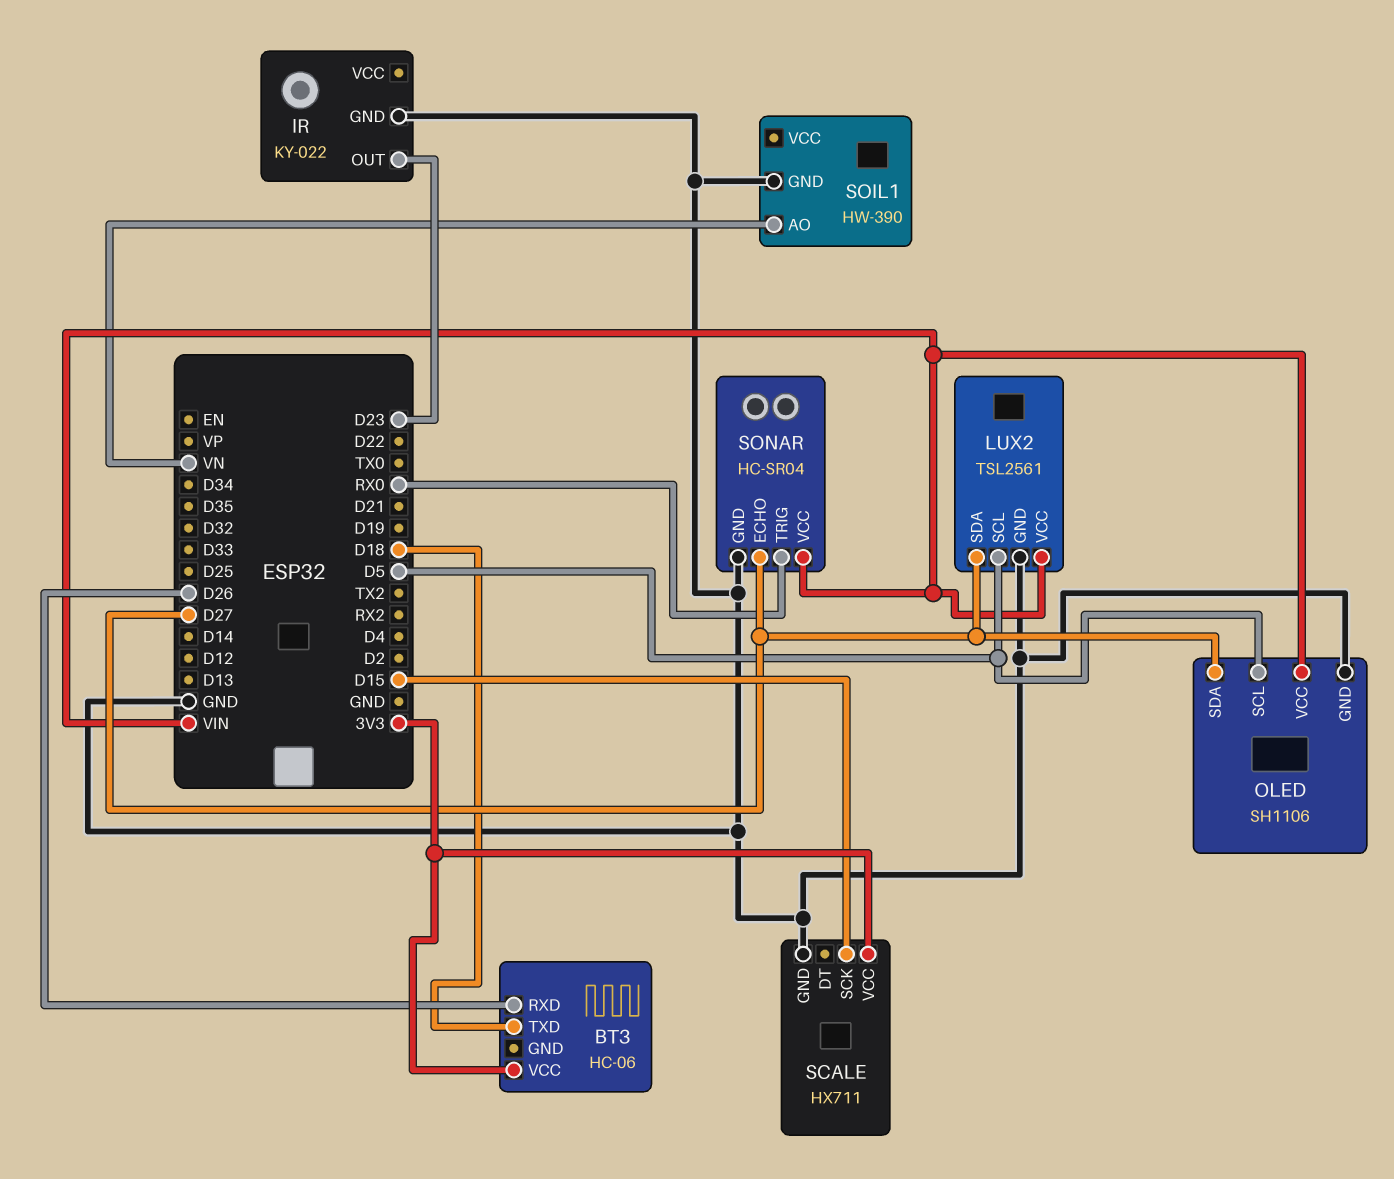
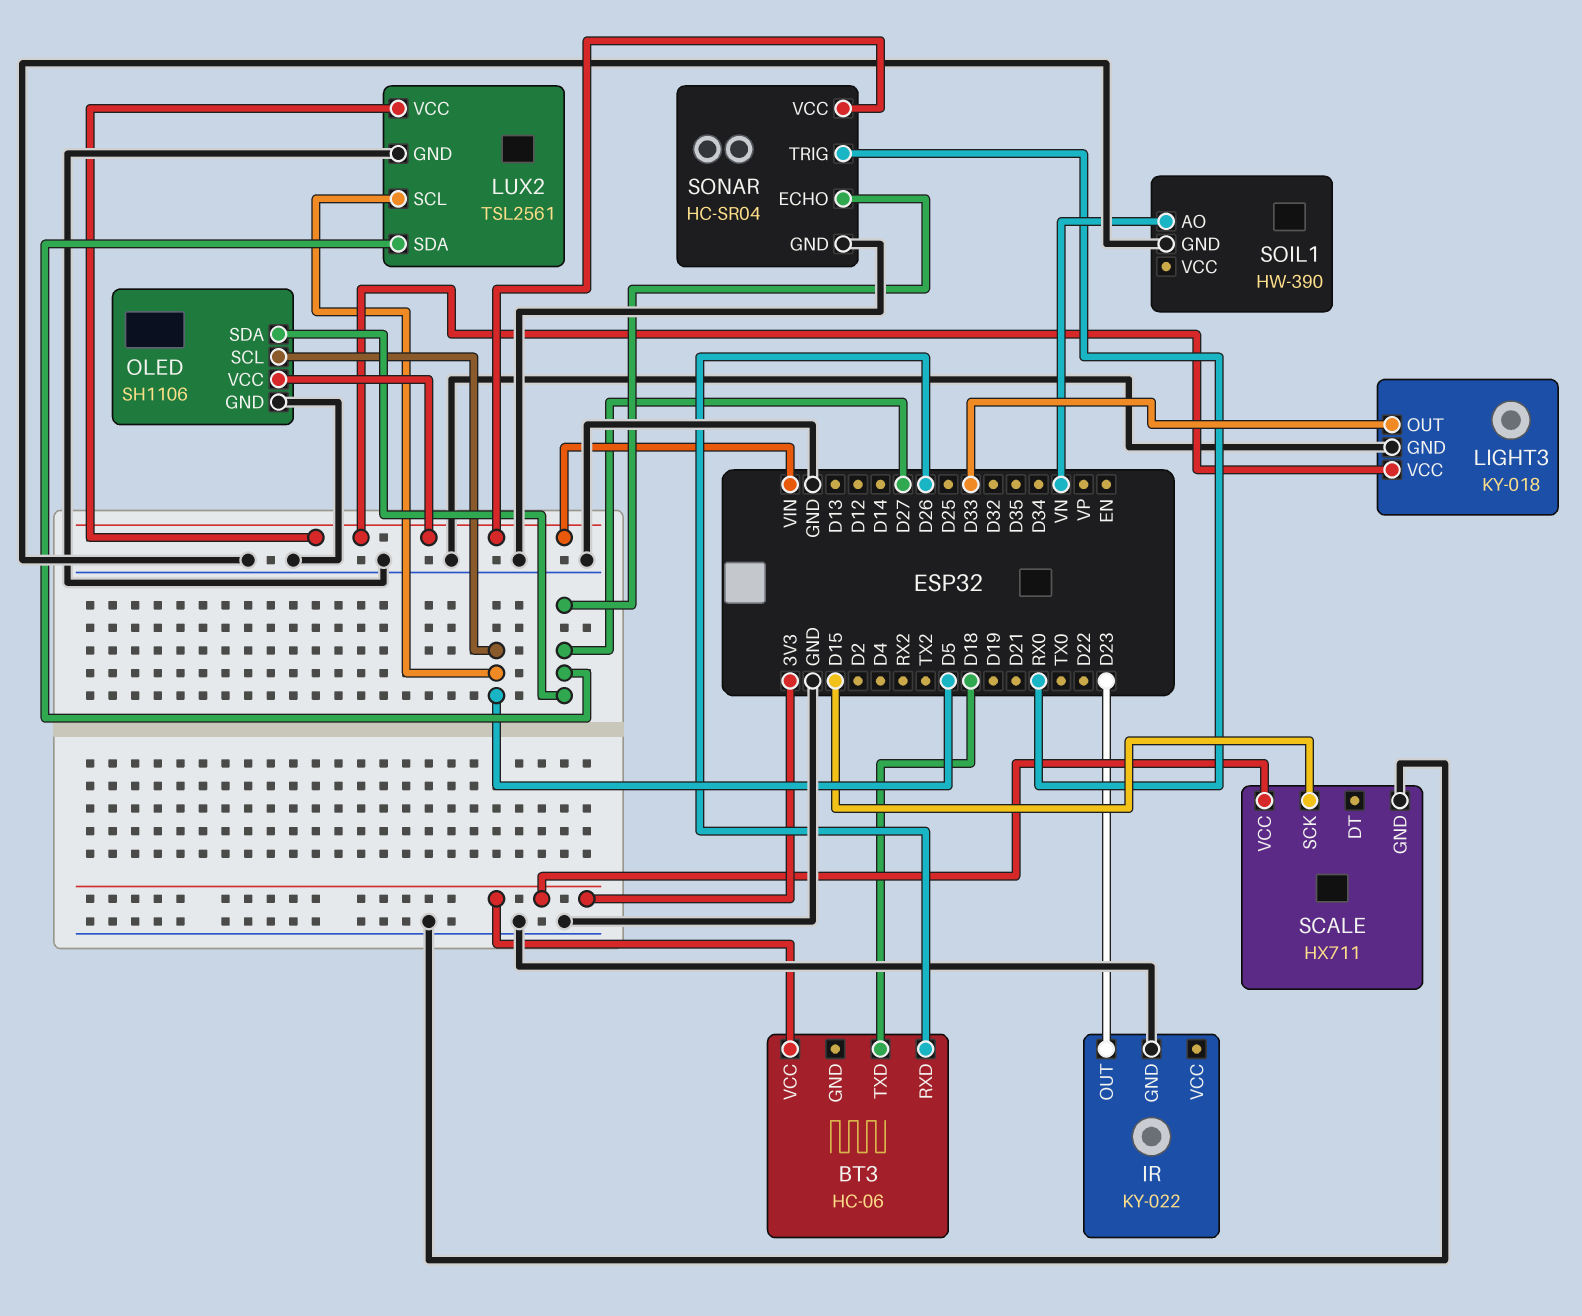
LIGHT3: none -> KY-018
LIGHT3 pin GND: none -> GND
LIGHT3 pin OUT: none -> D33
LIGHT3 pin VCC: none -> VIN

